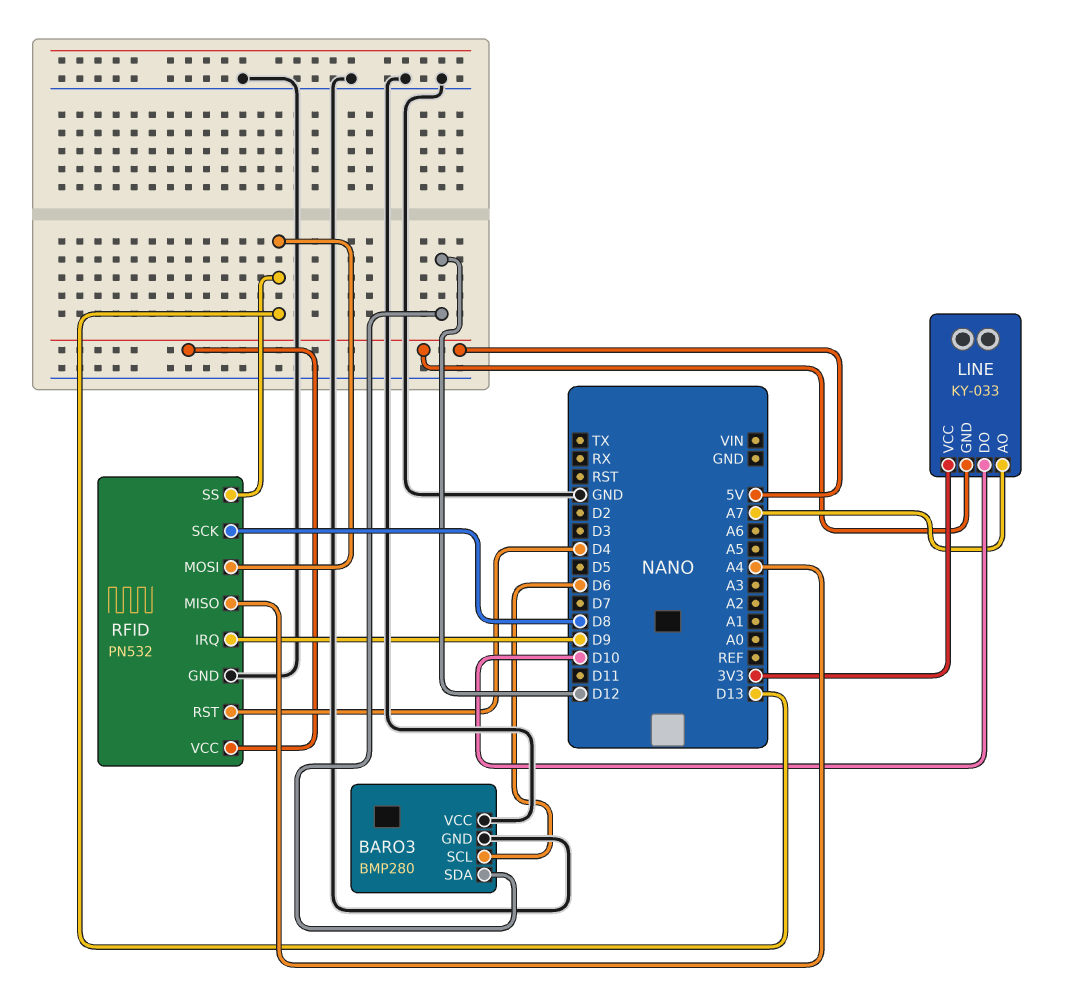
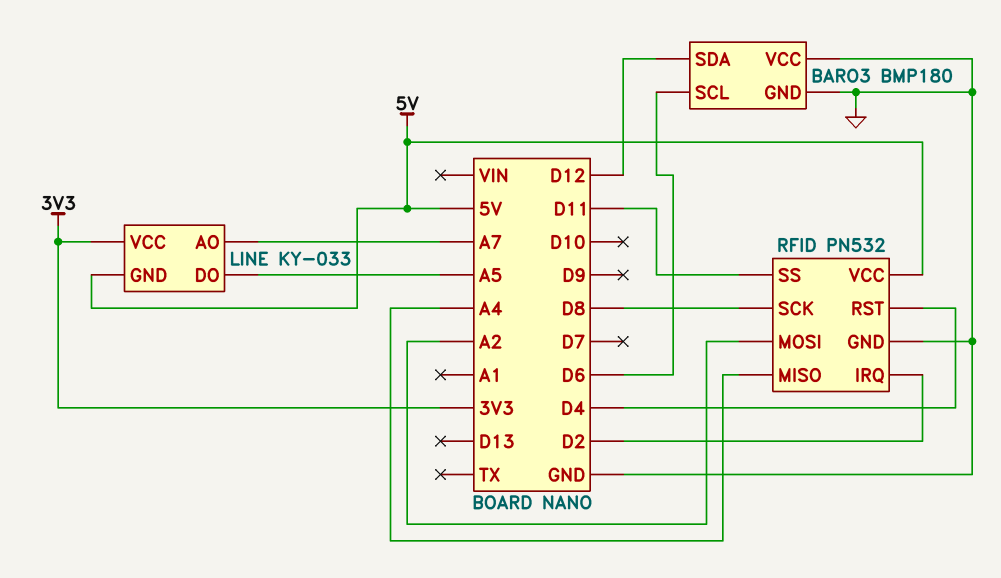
BARO3: BMP280 -> BMP180
LINE pin DO: D10 -> A5
RFID pin IRQ: D9 -> D2
RFID pin MOSI: D13 -> A2
RFID pin SS: D13 -> D11

